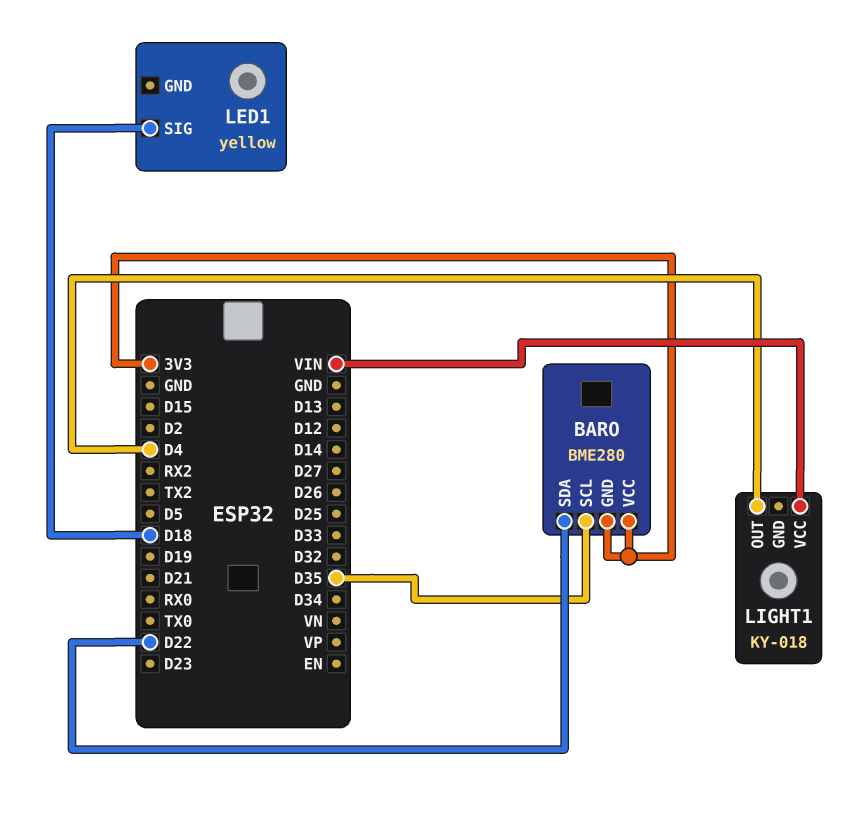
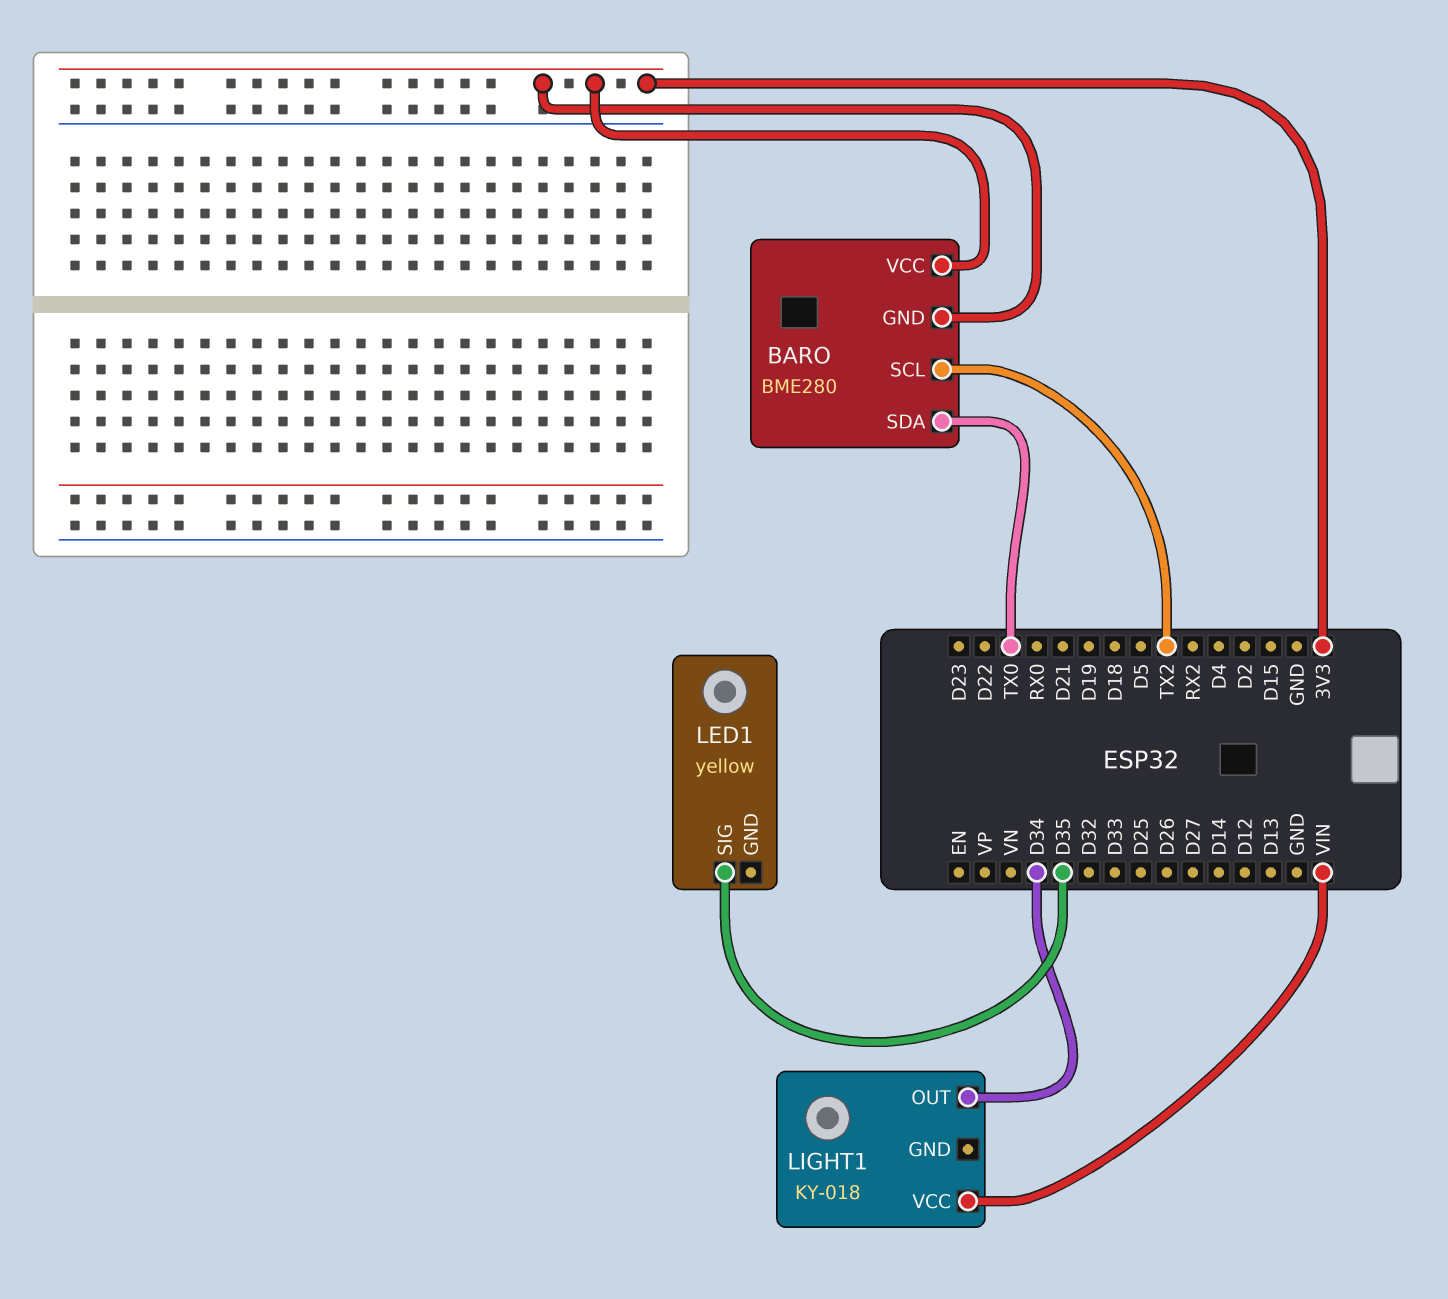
BARO pin SCL: D35 -> TX2
BARO pin SDA: D22 -> TX0
LED1 pin SIG: D18 -> D35
LIGHT1 pin OUT: D4 -> D34

